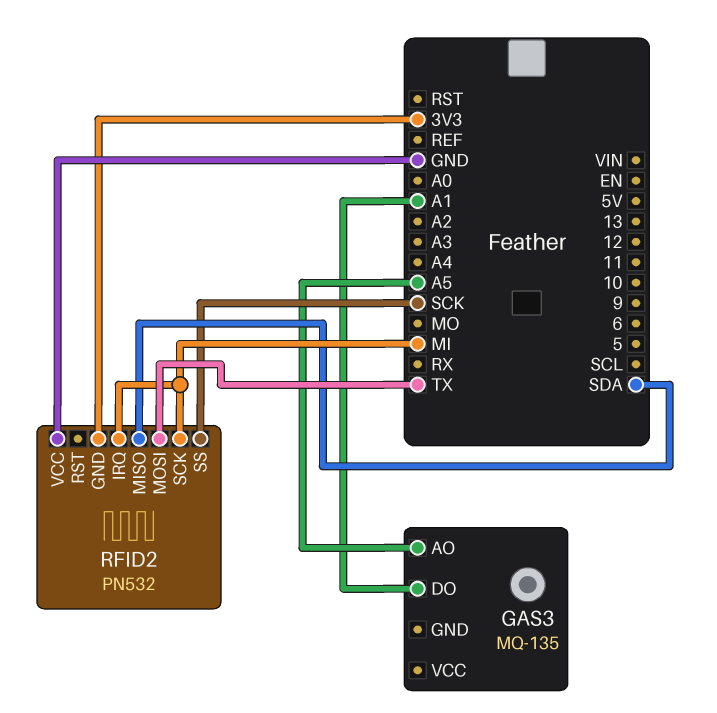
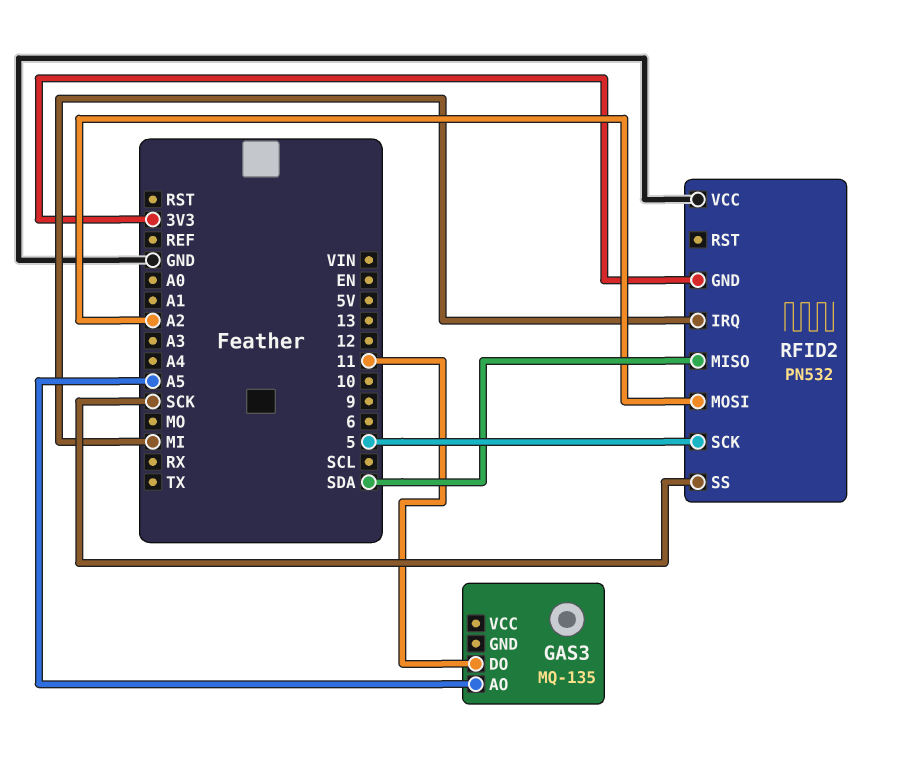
GAS3 pin DO: A1 -> 11
RFID2 pin MOSI: TX -> A2
RFID2 pin SCK: MI -> 5

